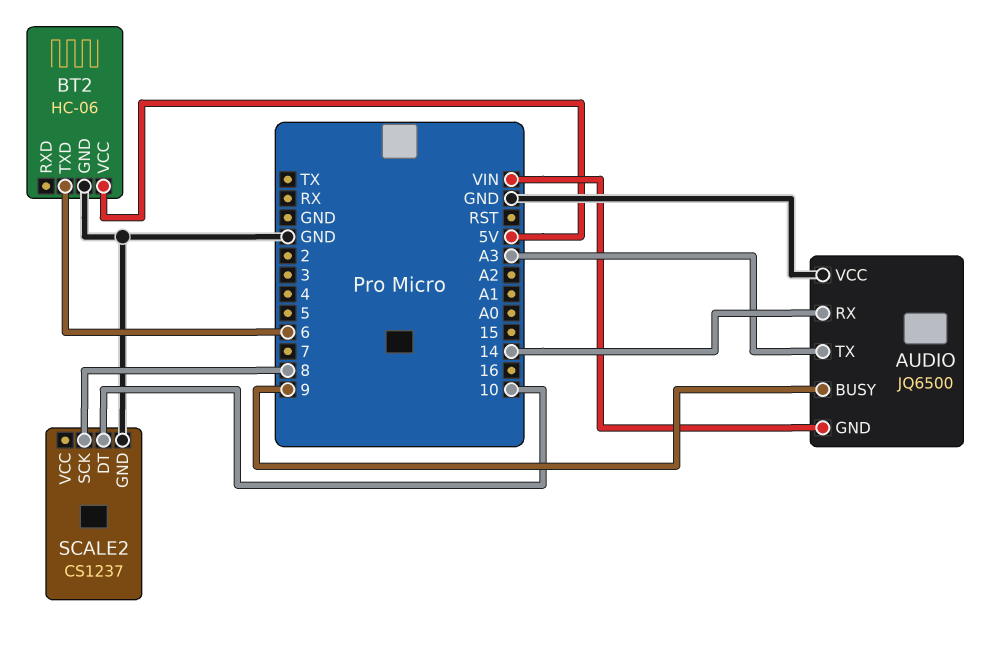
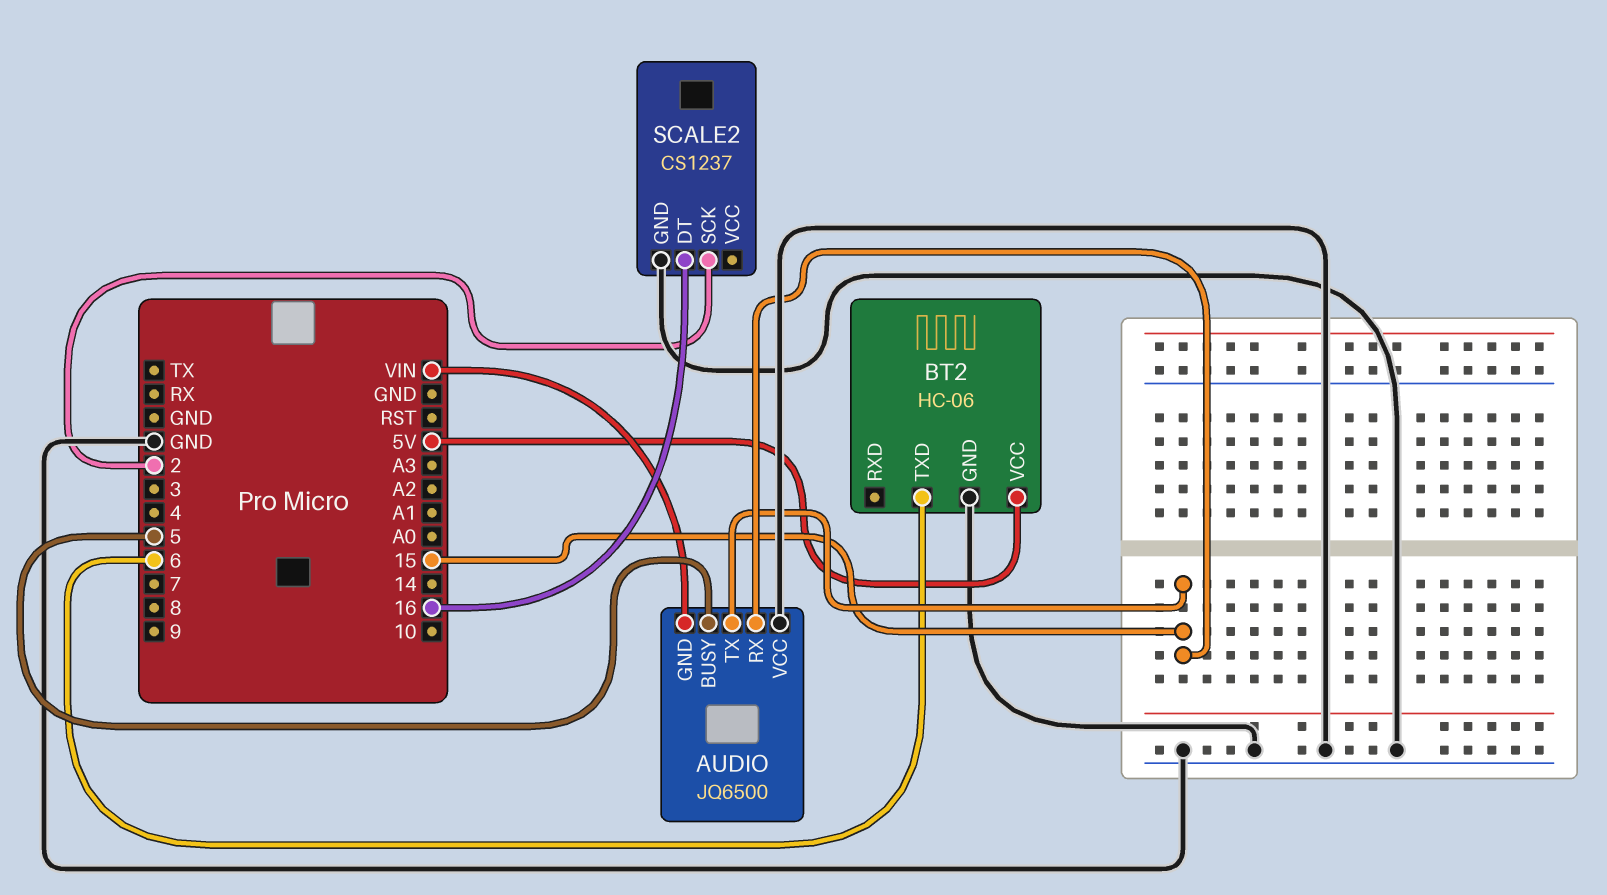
AUDIO pin BUSY: 9 -> 5
AUDIO pin RX: 14 -> 15
AUDIO pin TX: A3 -> 15
SCALE2 pin DT: 10 -> 16
SCALE2 pin SCK: 8 -> 2

